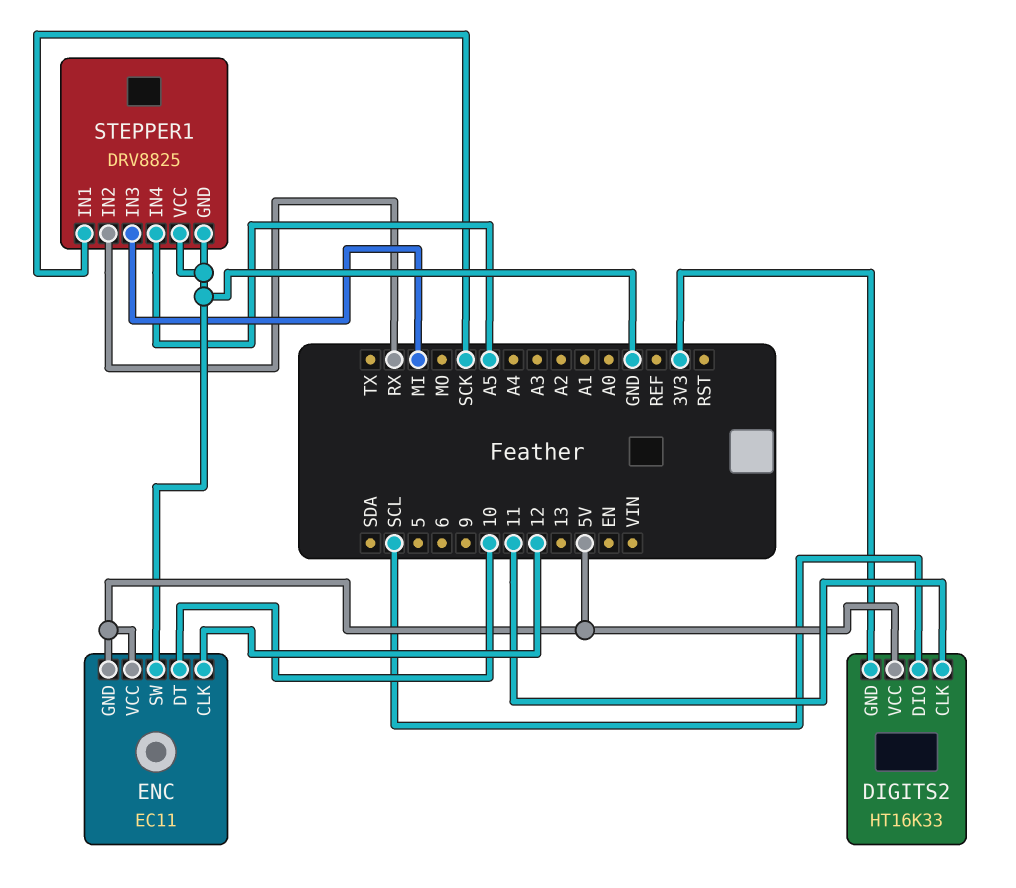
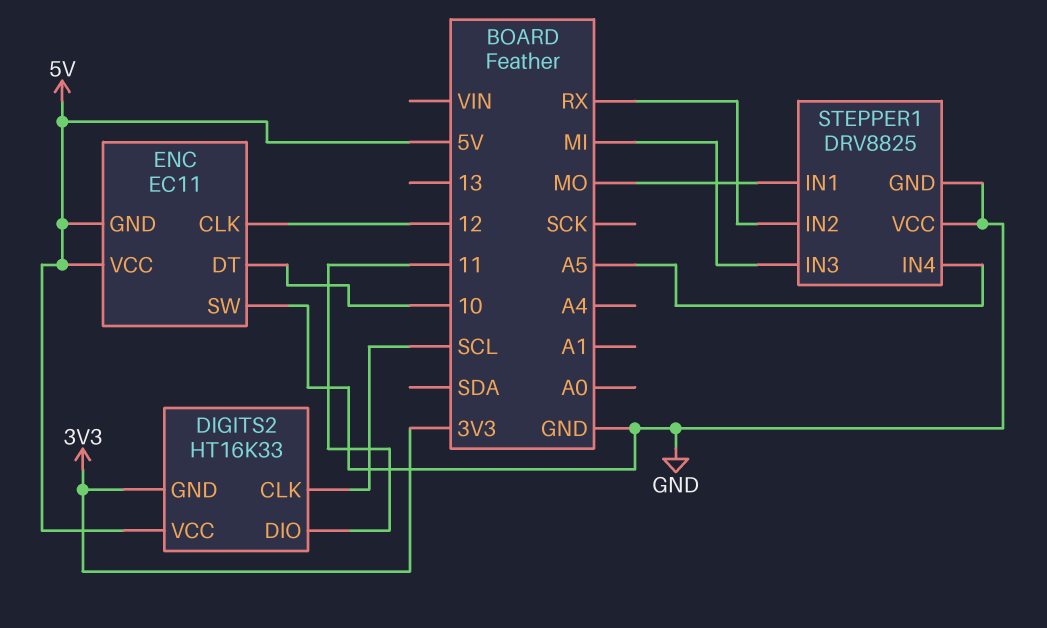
DIGITS2 pin CLK: 11 -> SCL
DIGITS2 pin DIO: SCL -> 11
STEPPER1 pin IN1: SCK -> MO

